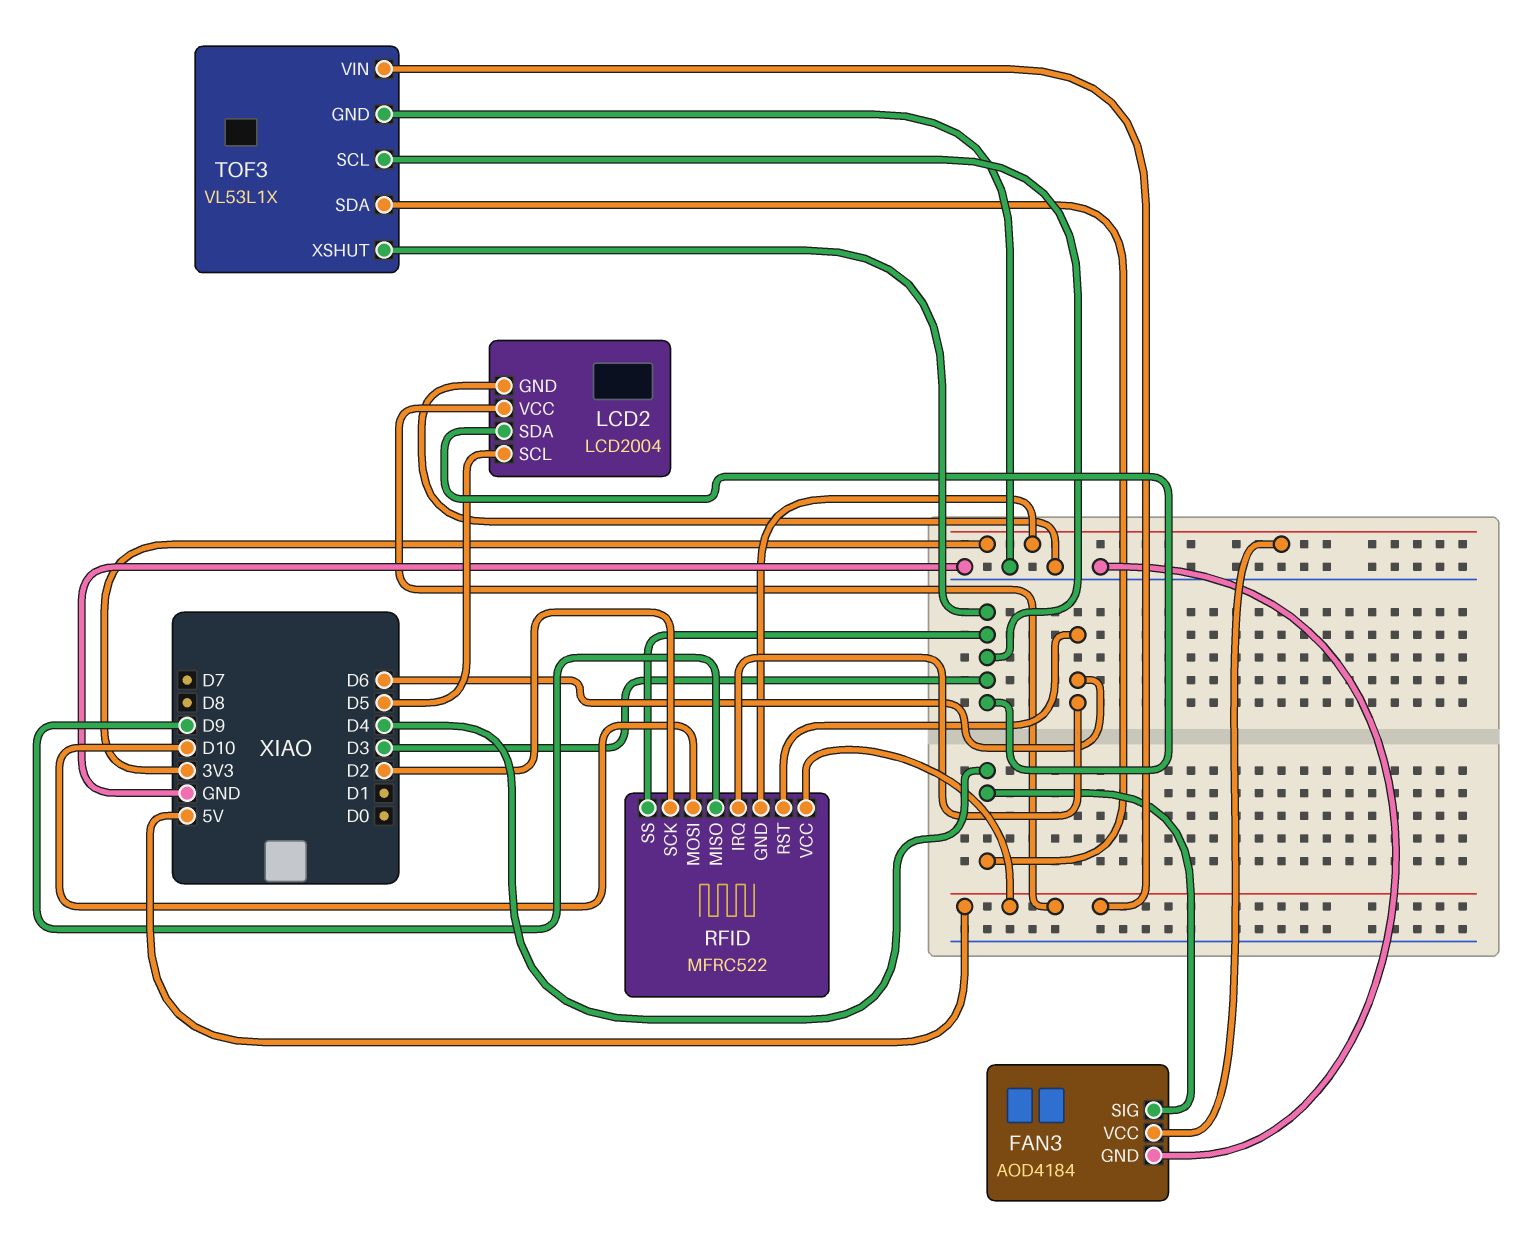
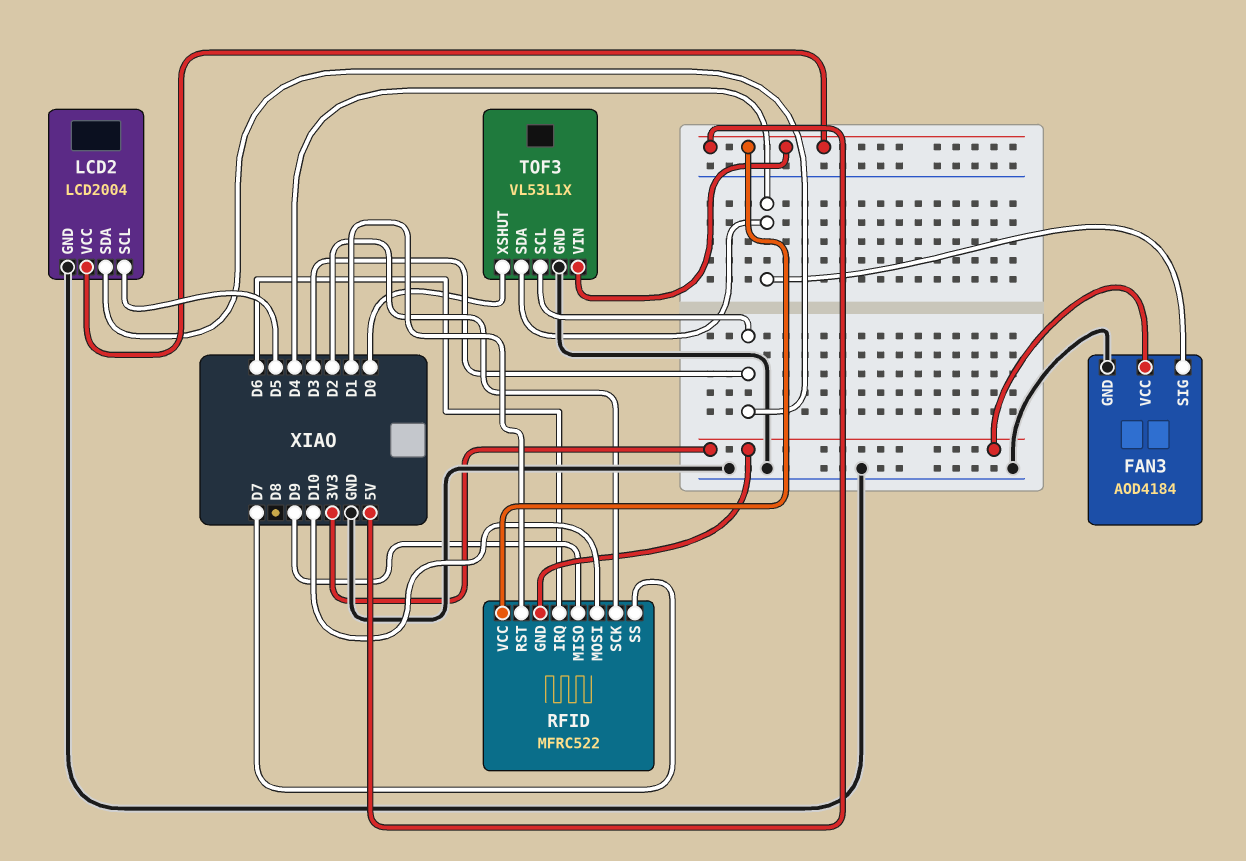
RFID pin RST: D6 -> D1
RFID pin SS: D3 -> D7
TOF3 pin XSHUT: D3 -> D0

